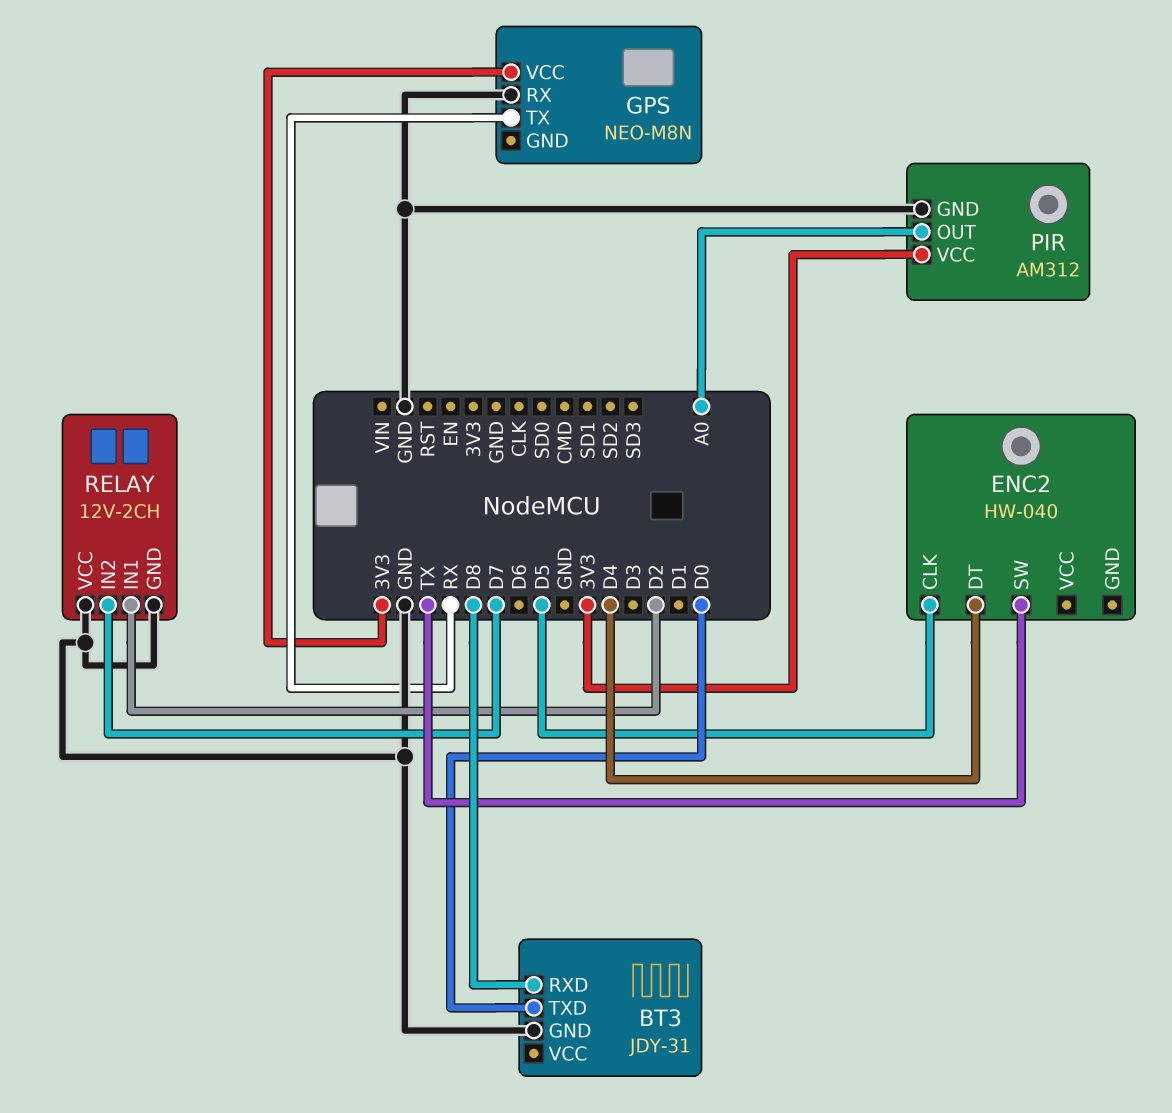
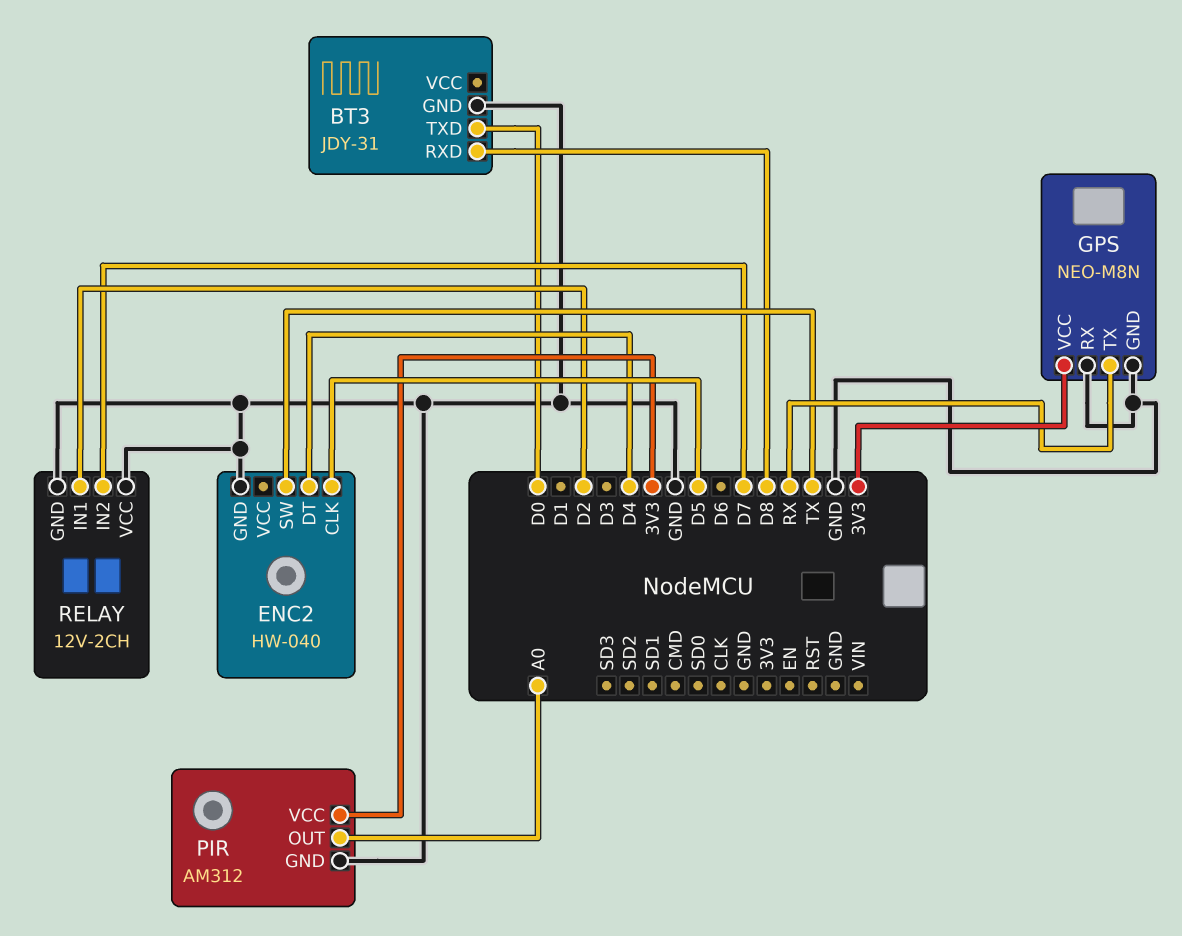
ENC2 pin GND: none -> GND
GPS pin GND: none -> GND

